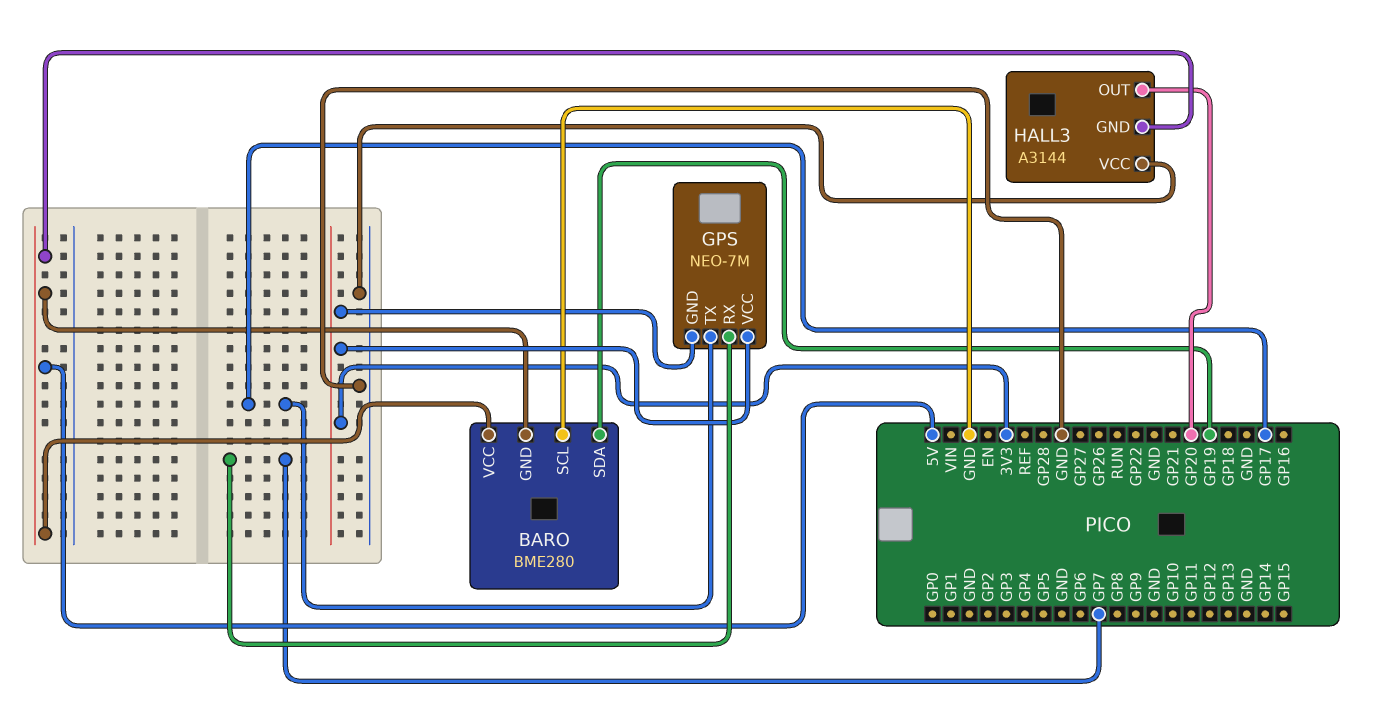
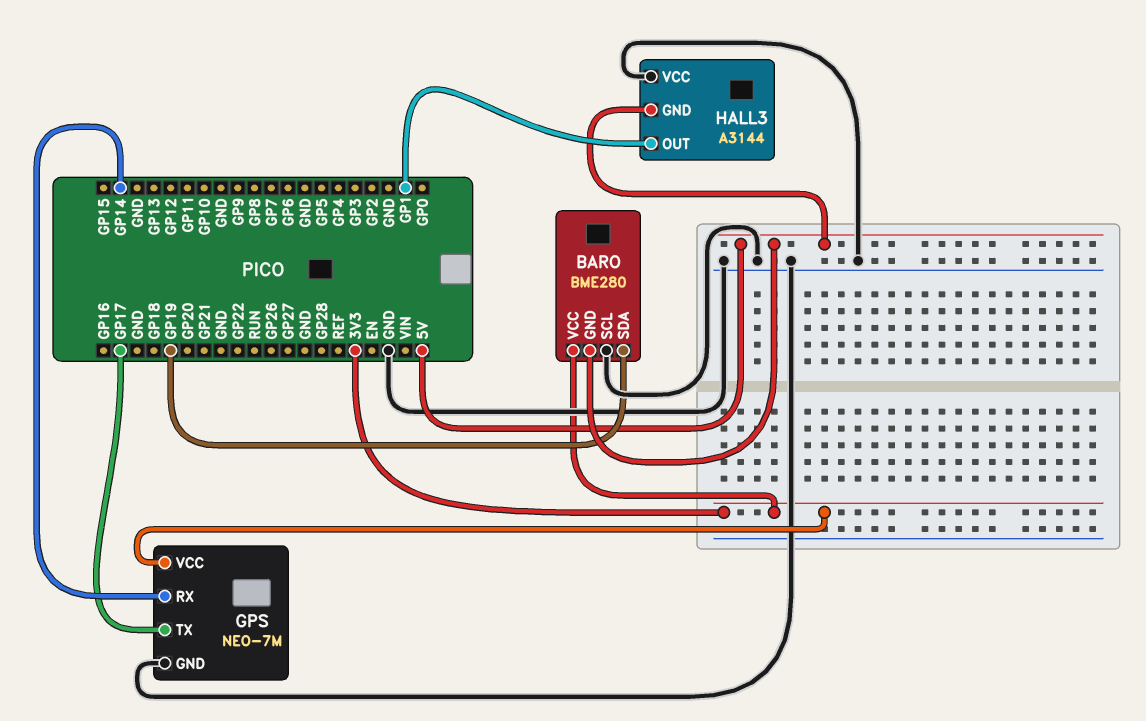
BARO pin VCC: 5V -> 3V3
GPS pin GND: 3V3 -> GND
GPS pin RX: GP7 -> GP14
HALL3 pin OUT: GP20 -> GP1

